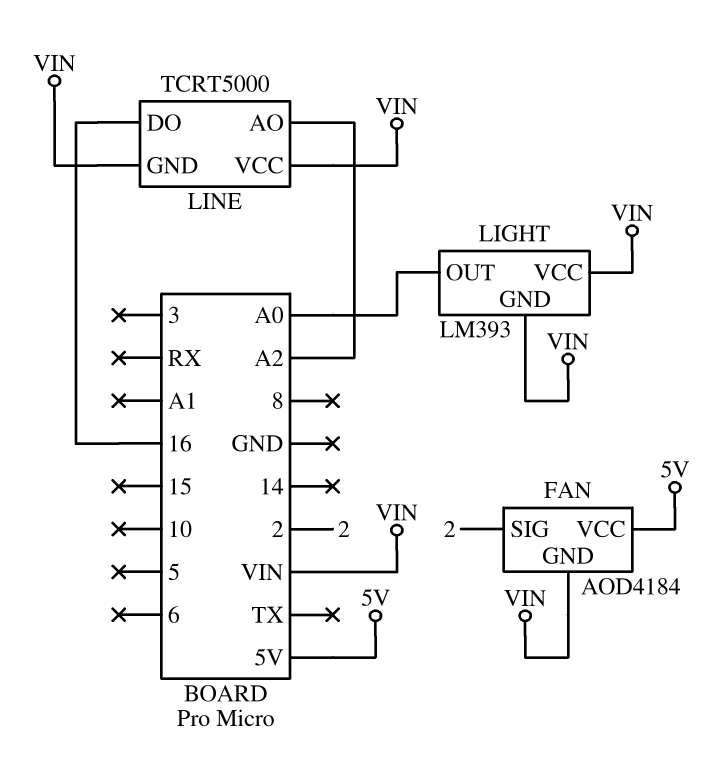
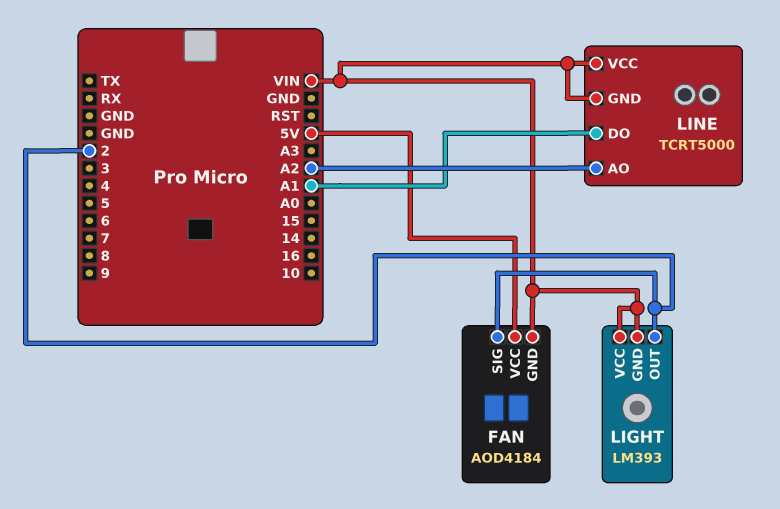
LIGHT pin OUT: A0 -> 2
LINE pin DO: 16 -> A1

